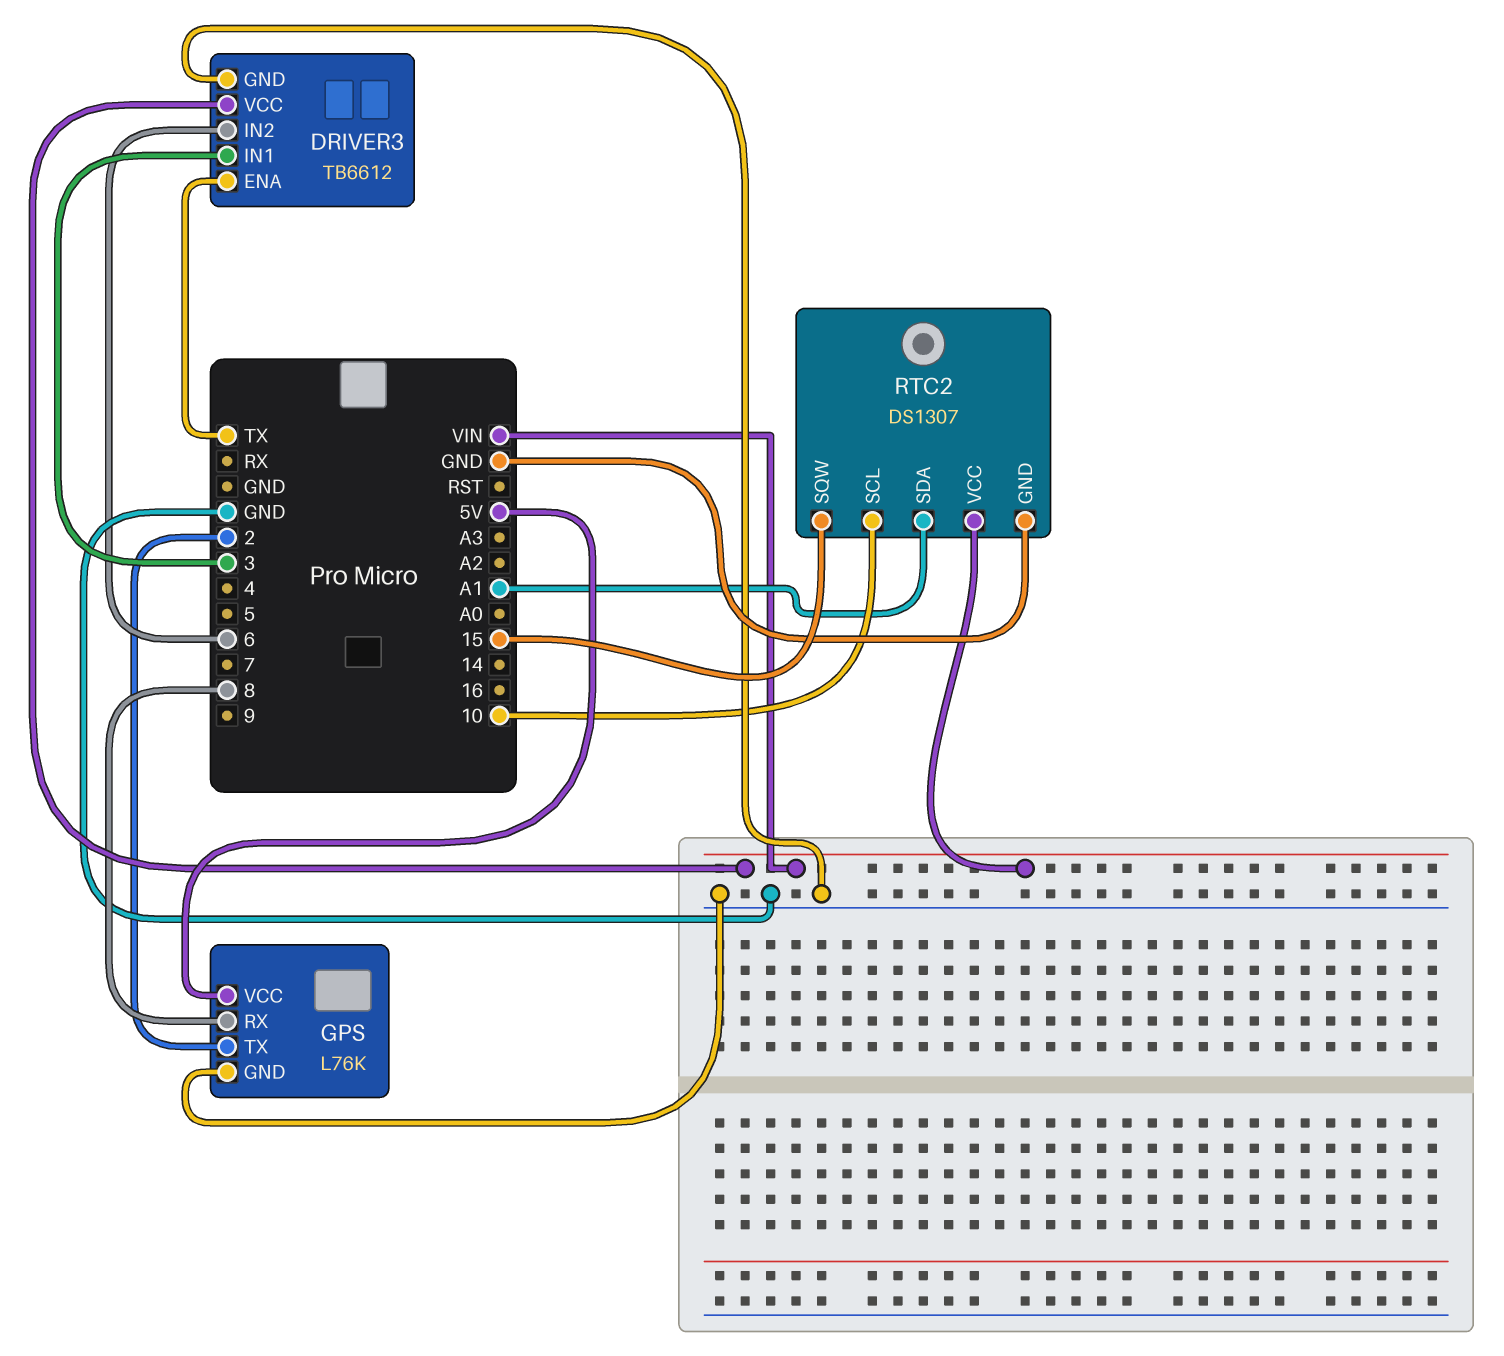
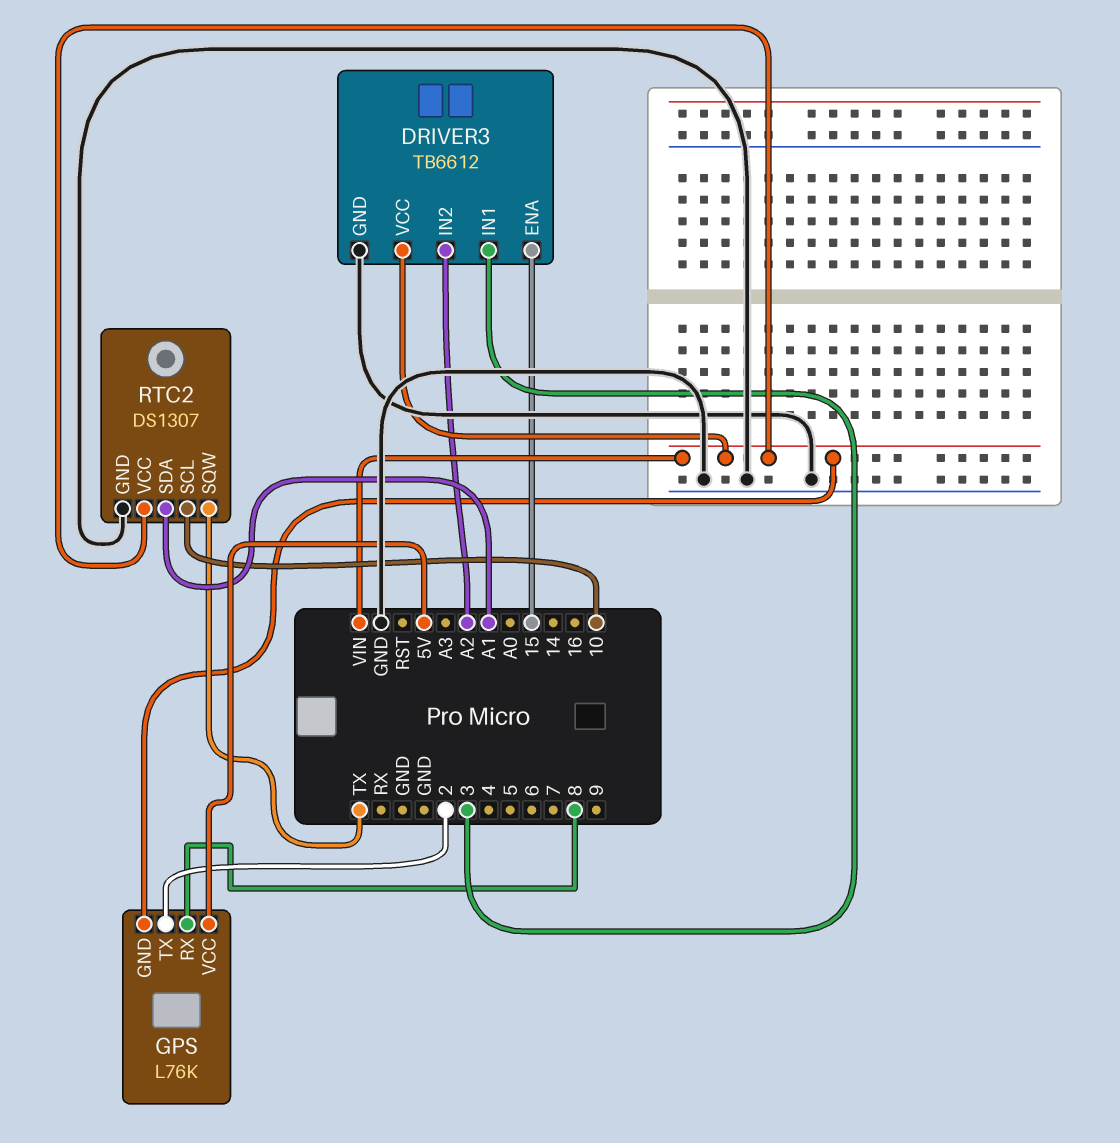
DRIVER3 pin ENA: TX -> 15
DRIVER3 pin IN2: 6 -> A2
GPS pin GND: GND -> VIN
RTC2 pin SQW: 15 -> TX

